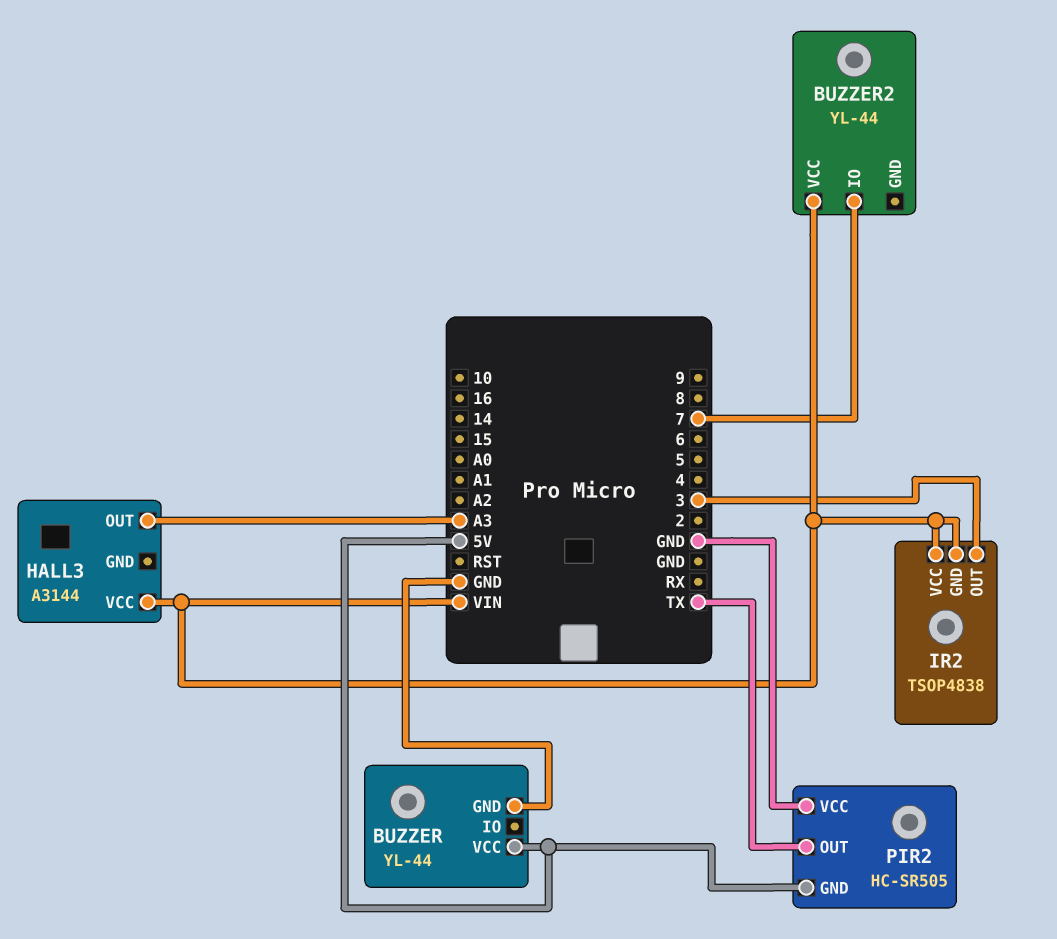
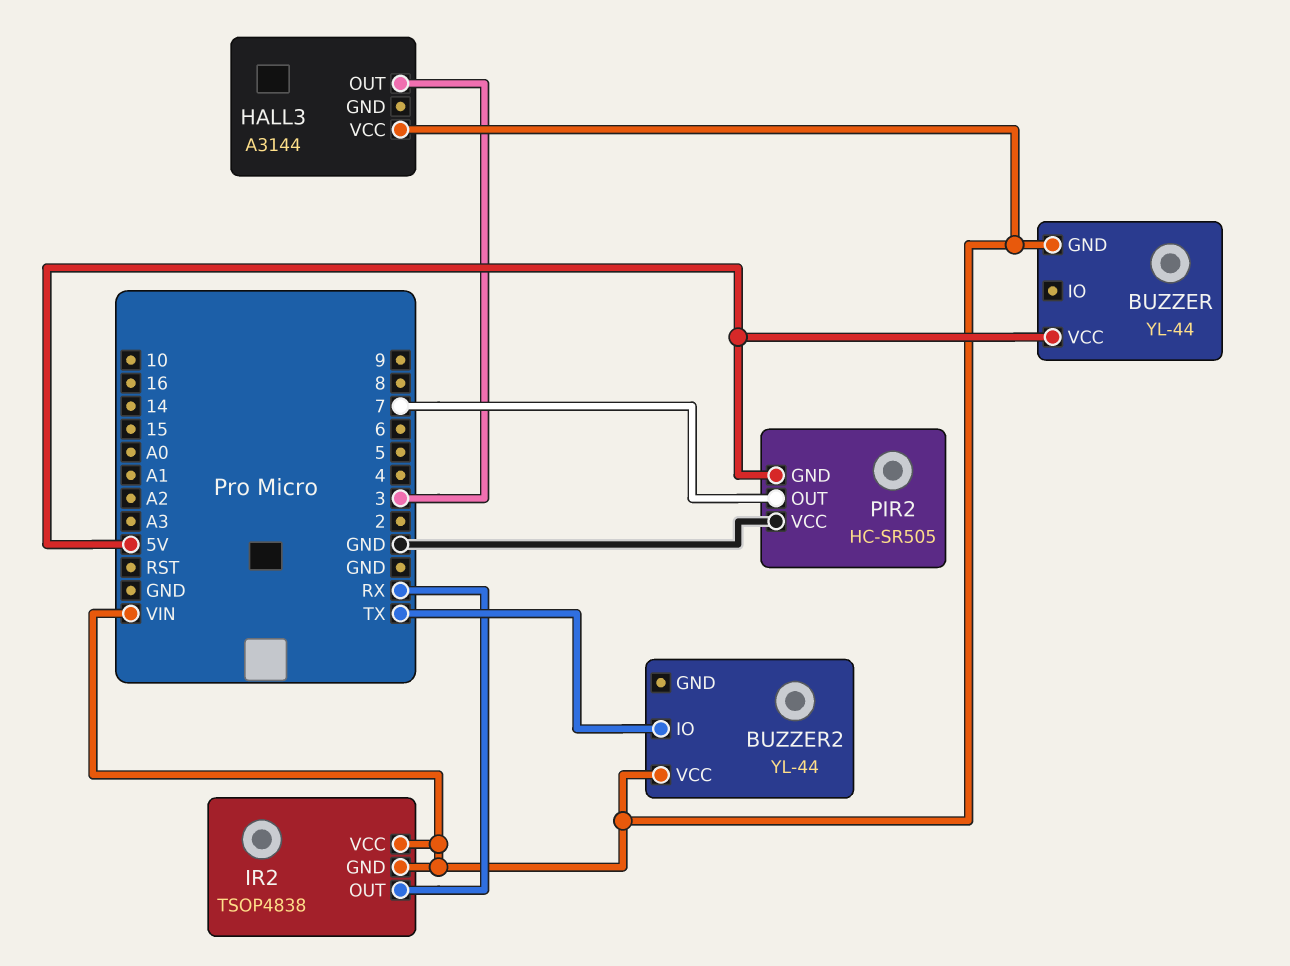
BUZZER pin GND: GND -> VIN
BUZZER2 pin IO: 7 -> TX
HALL3 pin OUT: A3 -> 3
IR2 pin OUT: 3 -> RX
PIR2 pin OUT: TX -> 7

